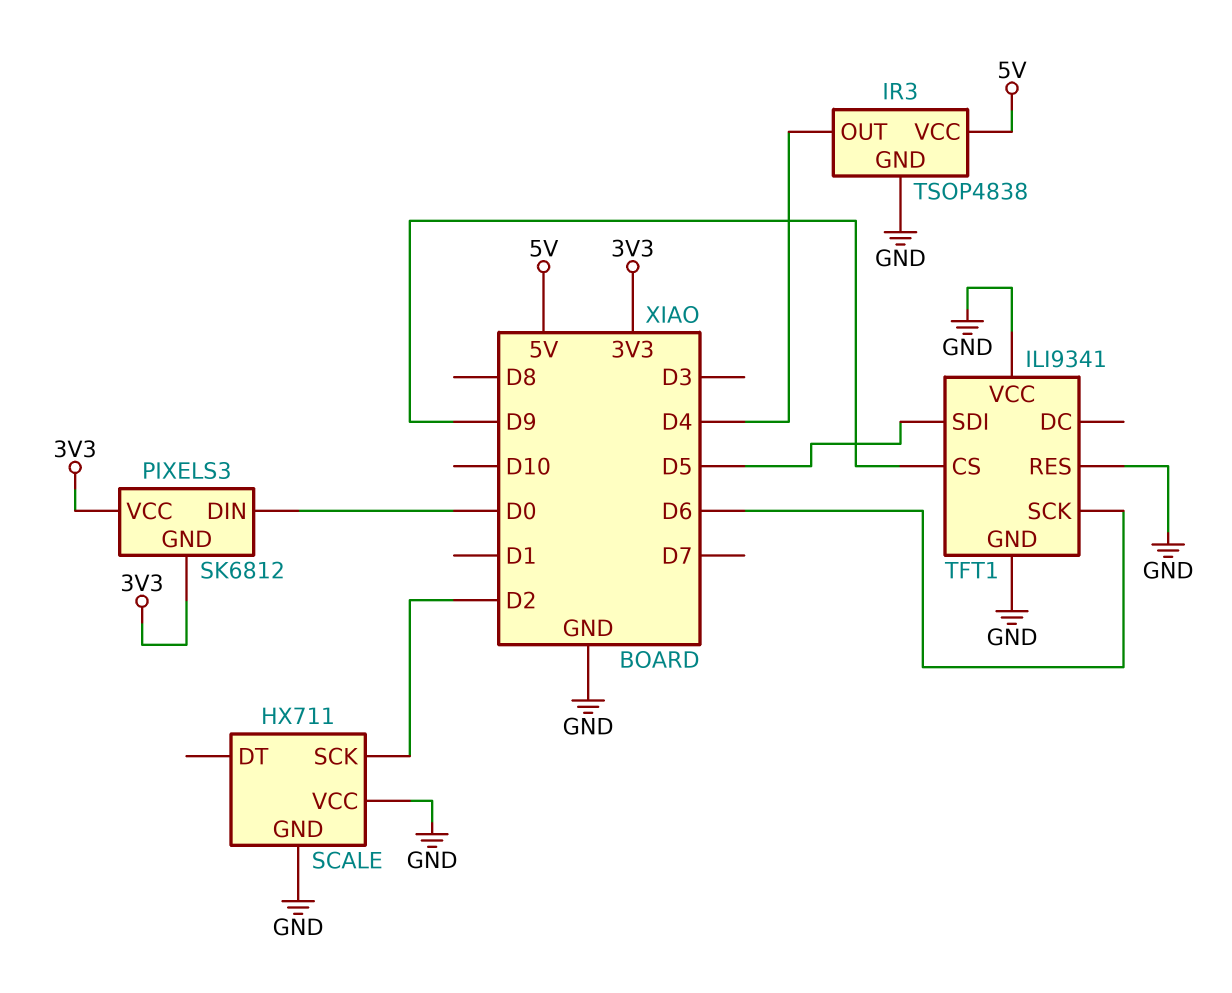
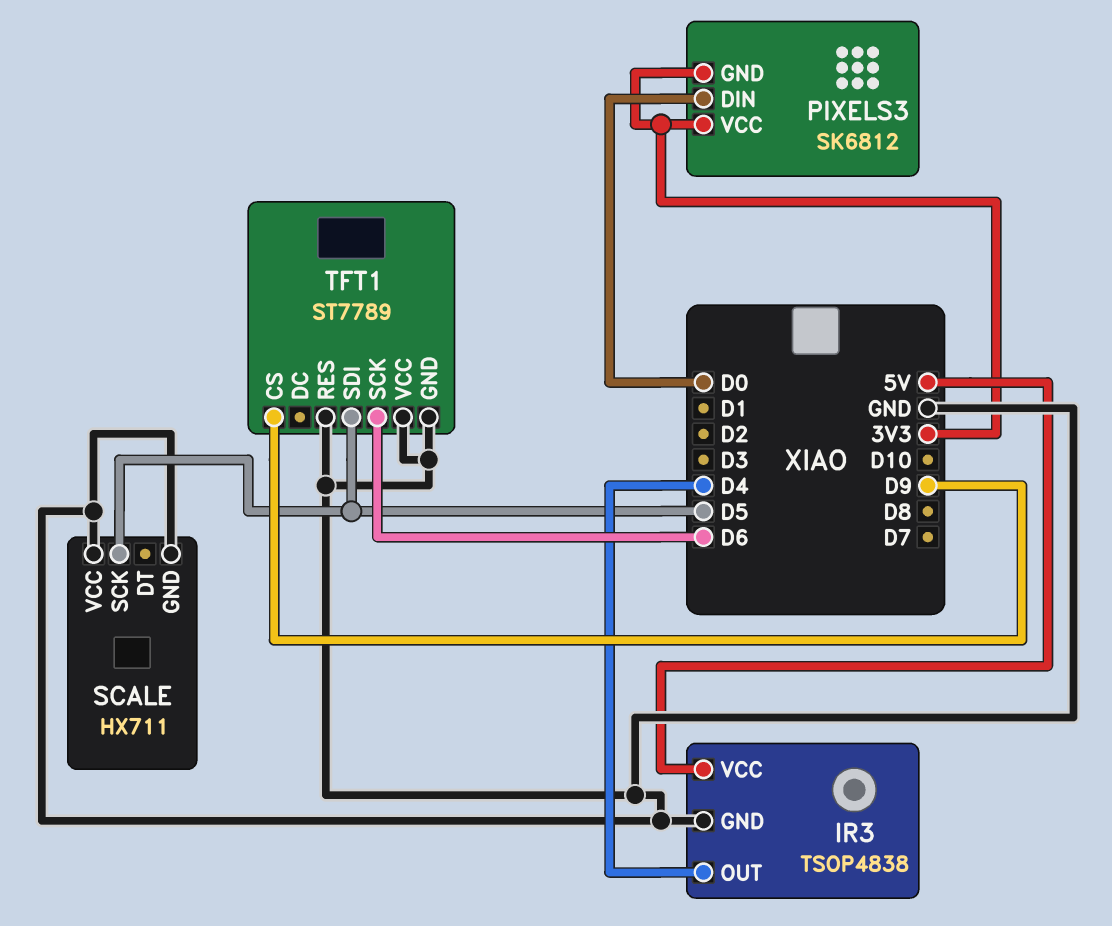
SCALE pin SCK: D2 -> D5
TFT1: ILI9341 -> ST7789

